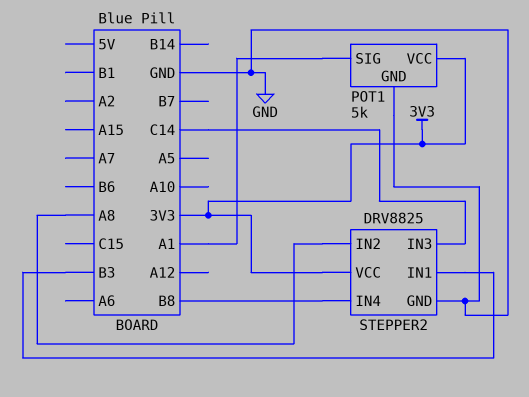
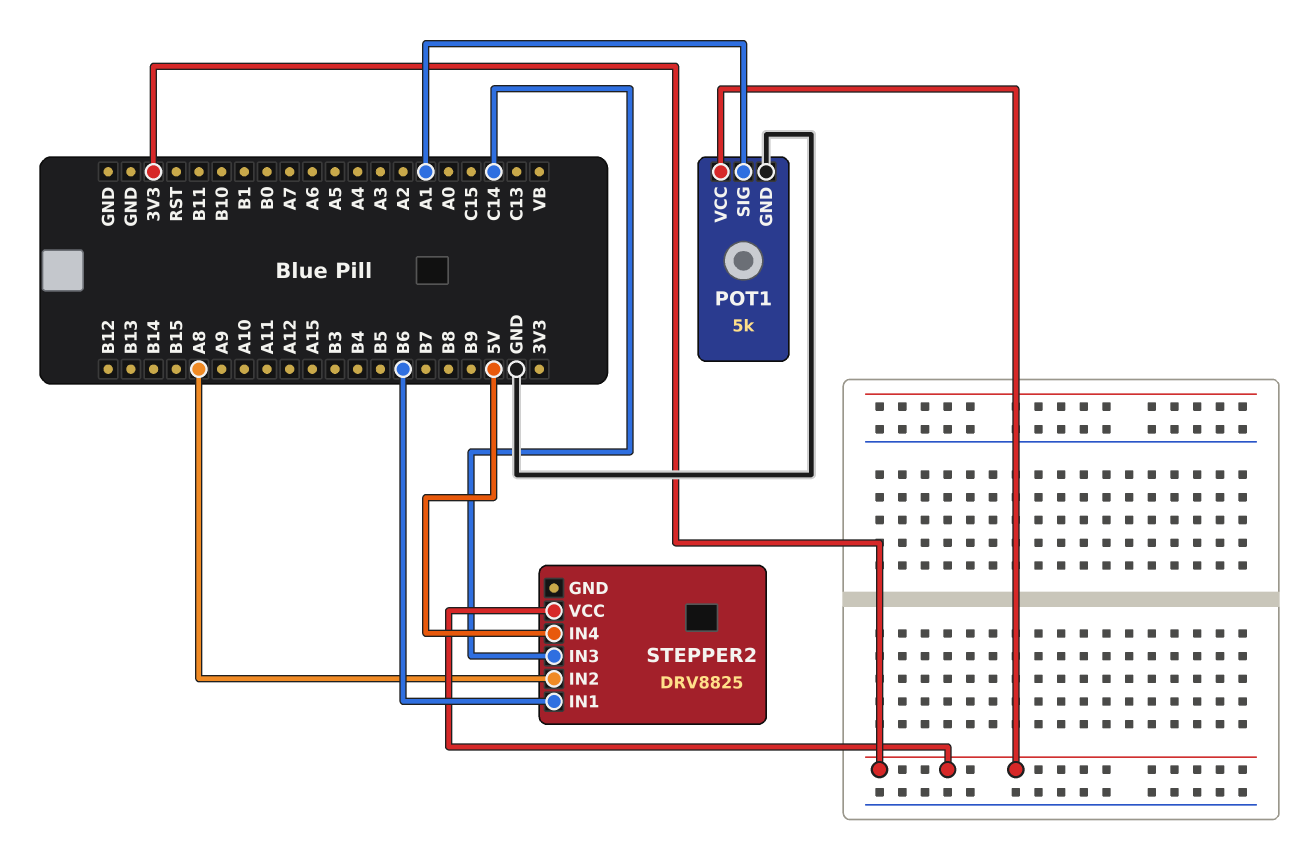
STEPPER2 pin GND: GND -> none
STEPPER2 pin IN1: B3 -> B6
STEPPER2 pin IN4: B8 -> 5V

